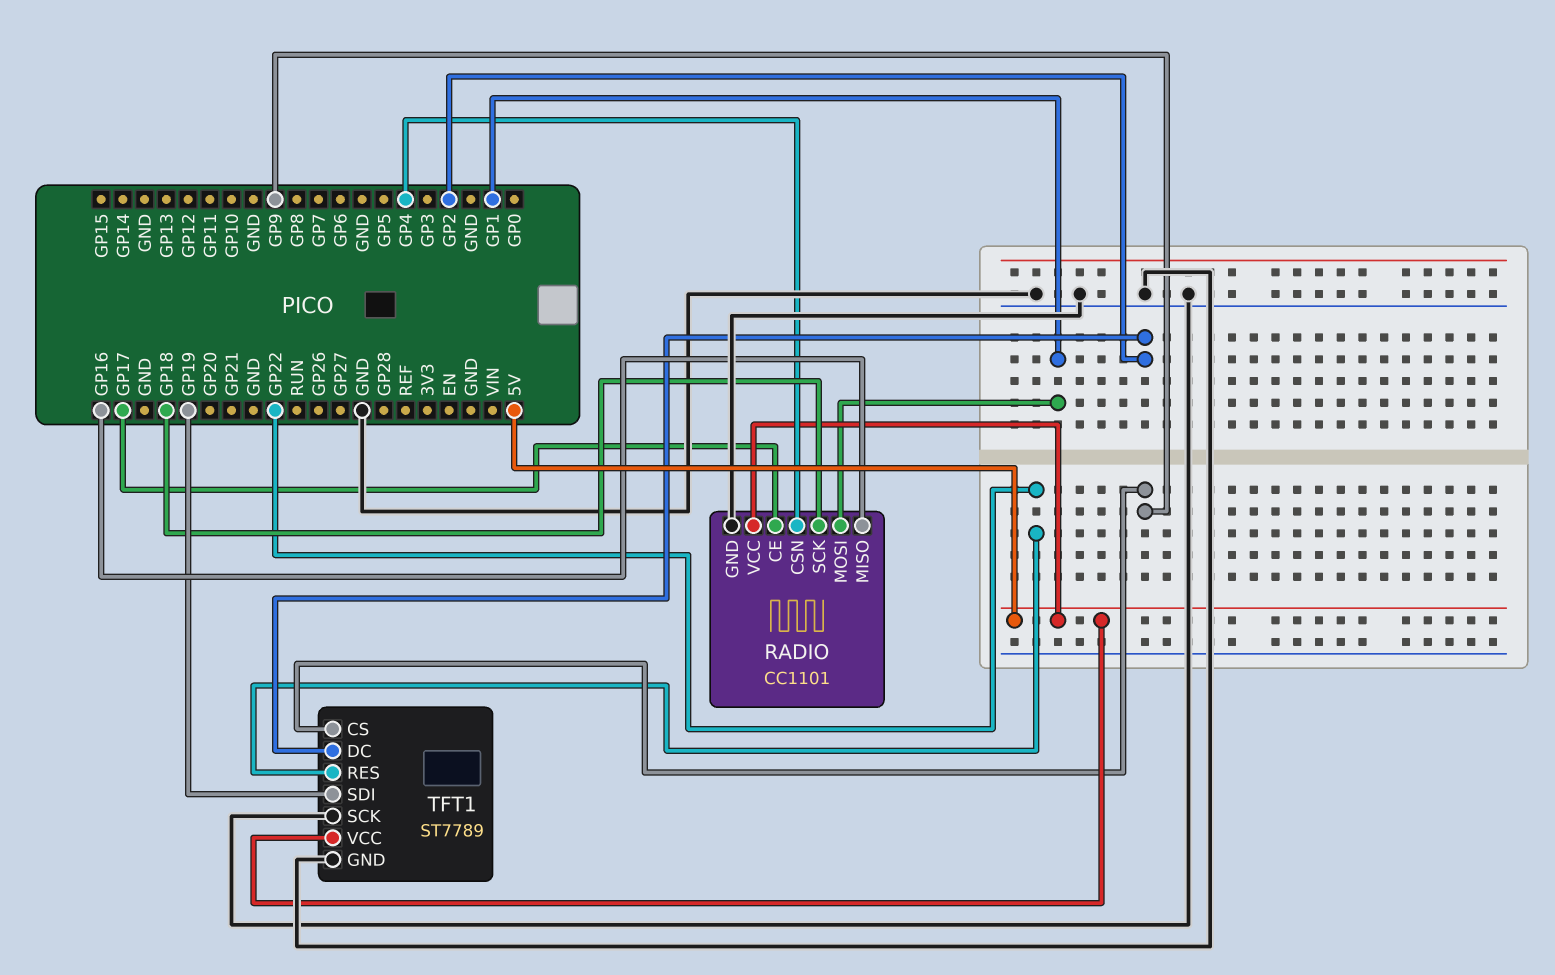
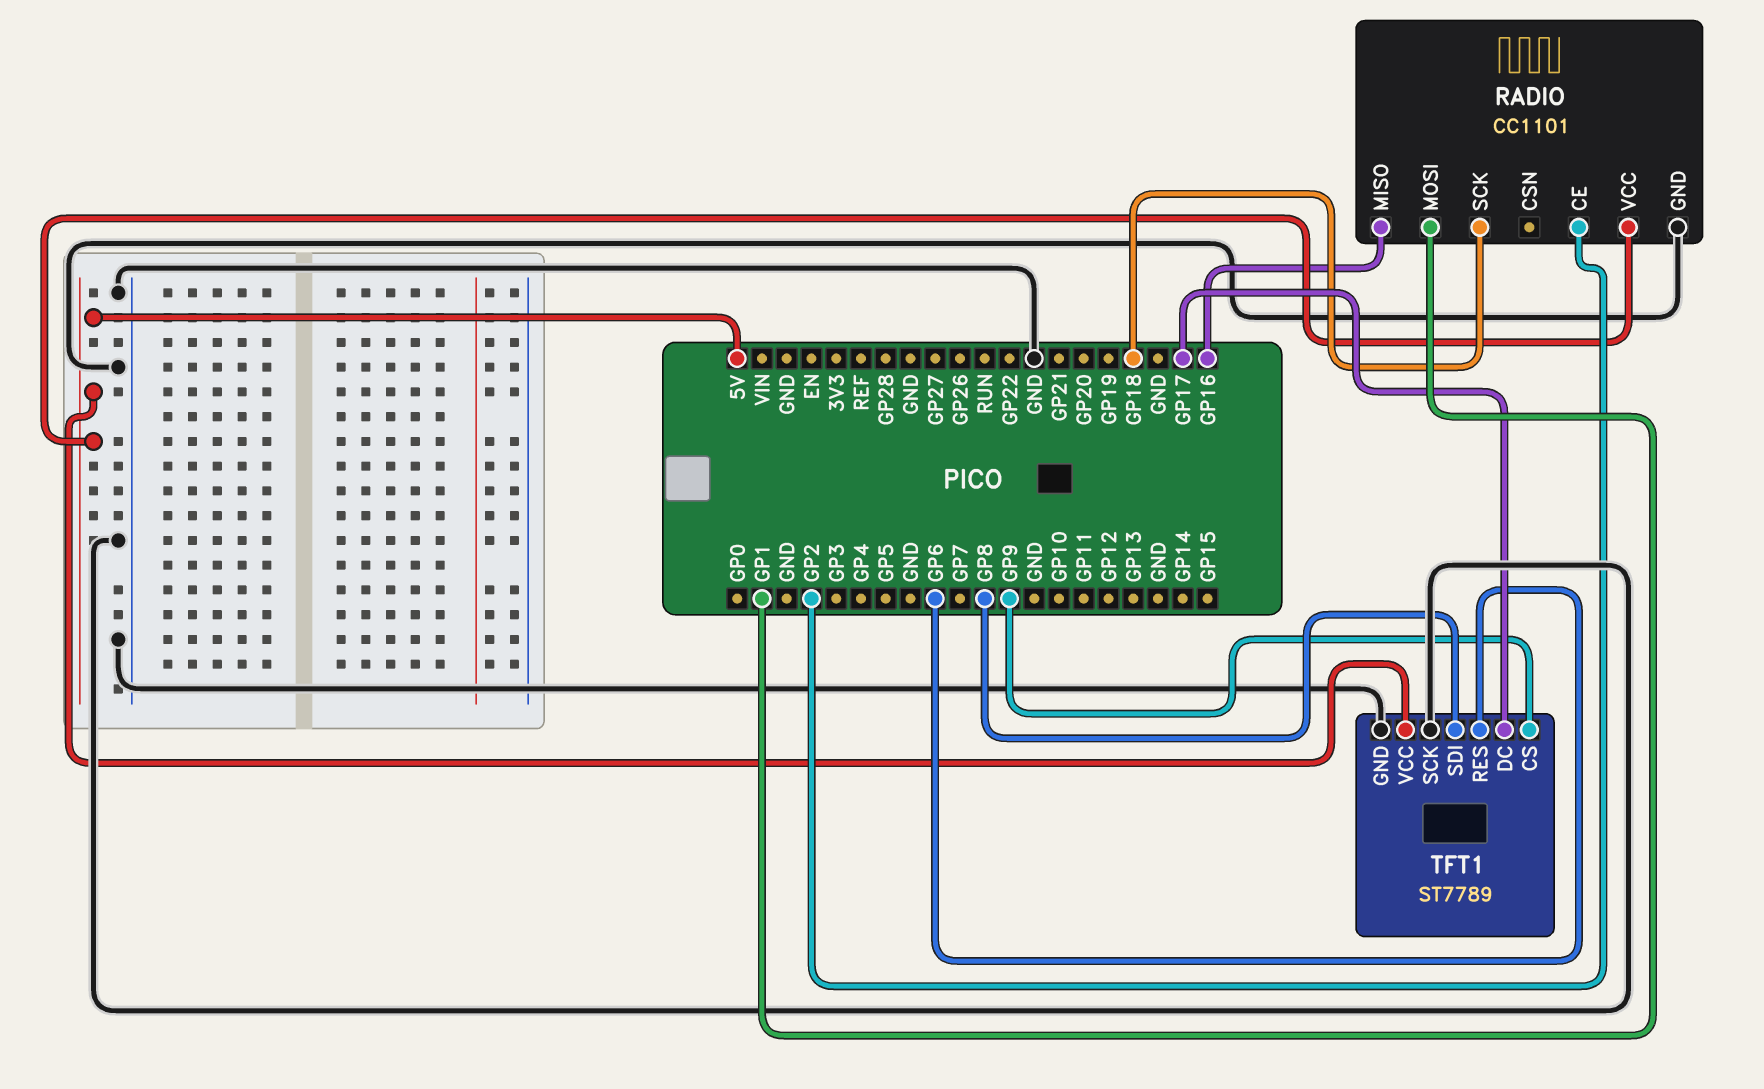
RADIO pin CE: GP17 -> GP2
RADIO pin CSN: GP4 -> none
TFT1 pin DC: GP2 -> GP17
TFT1 pin RES: GP22 -> GP6
TFT1 pin SDI: GP19 -> GP8

